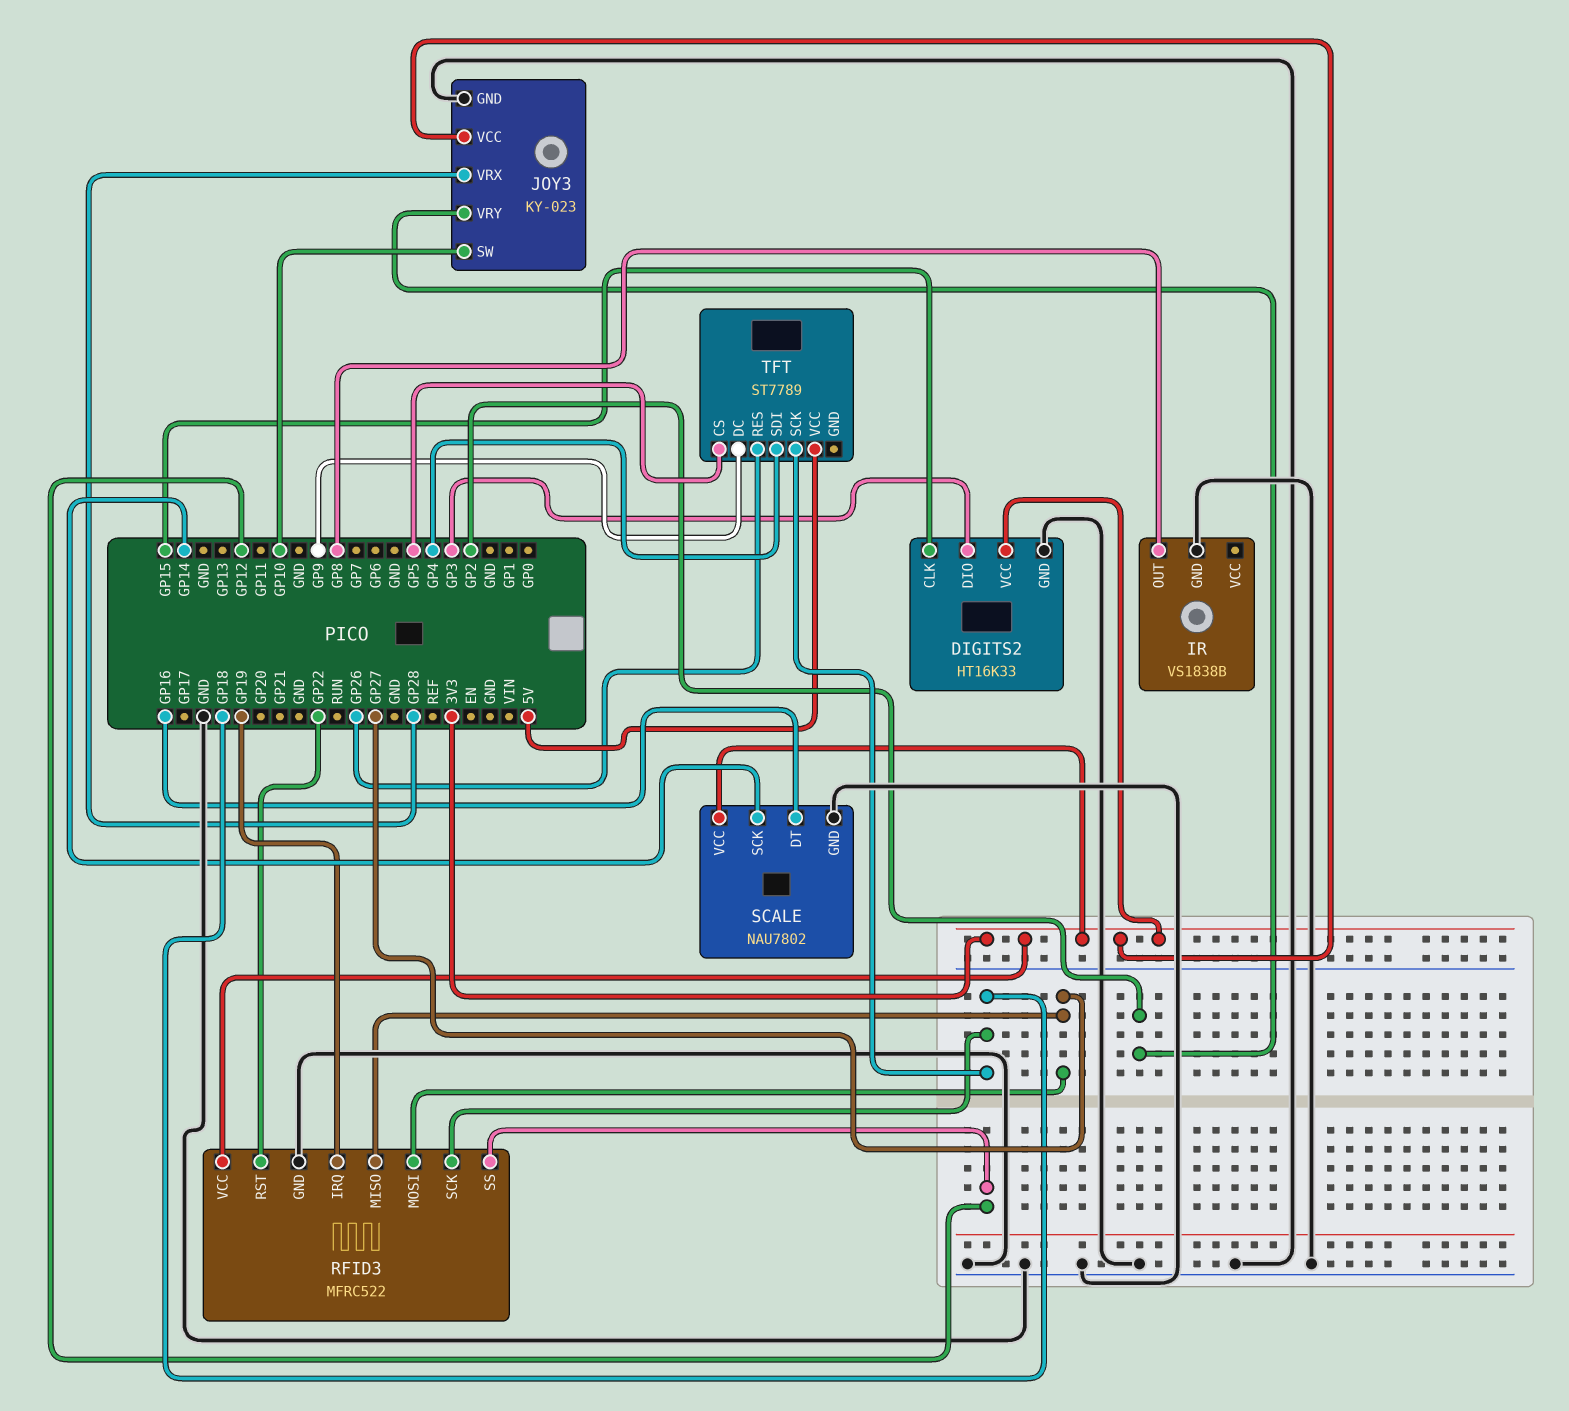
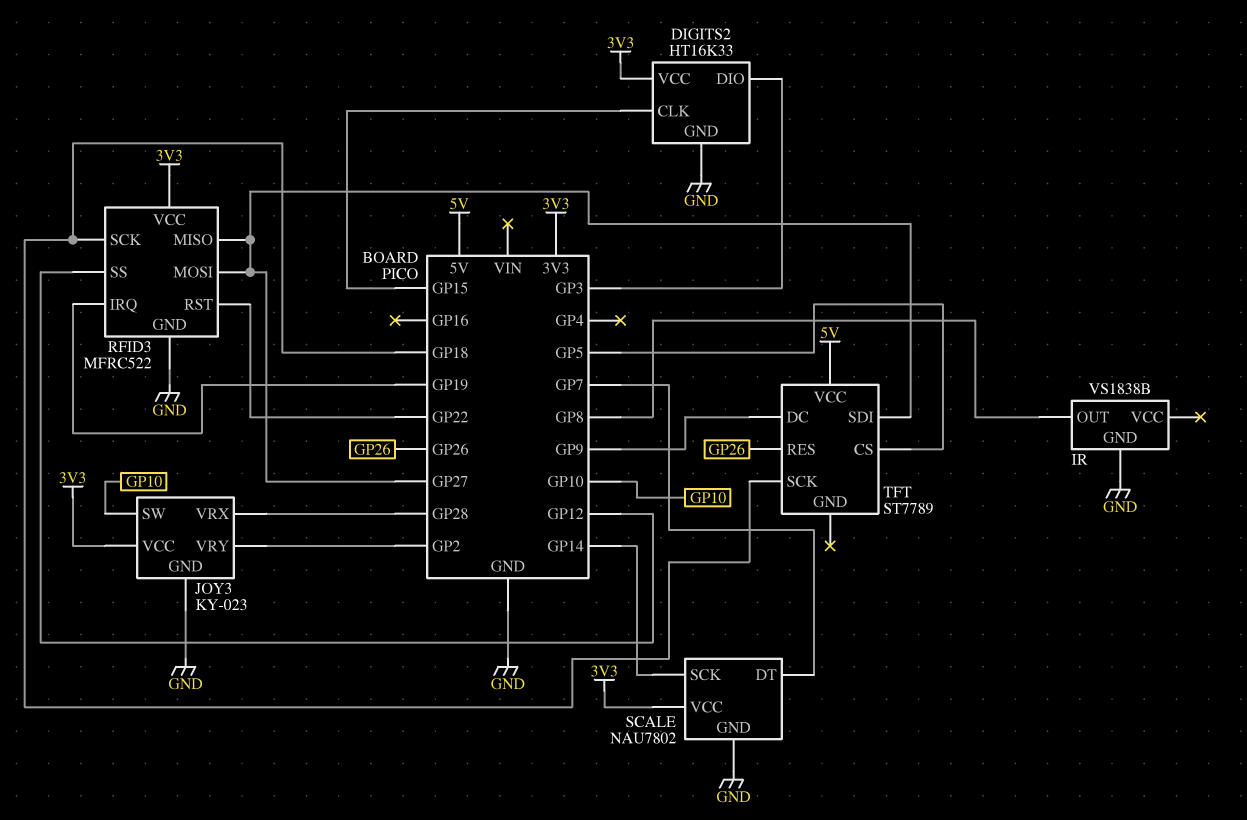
SCALE pin DT: GP16 -> GP7
TFT pin SDI: GP4 -> GP27

